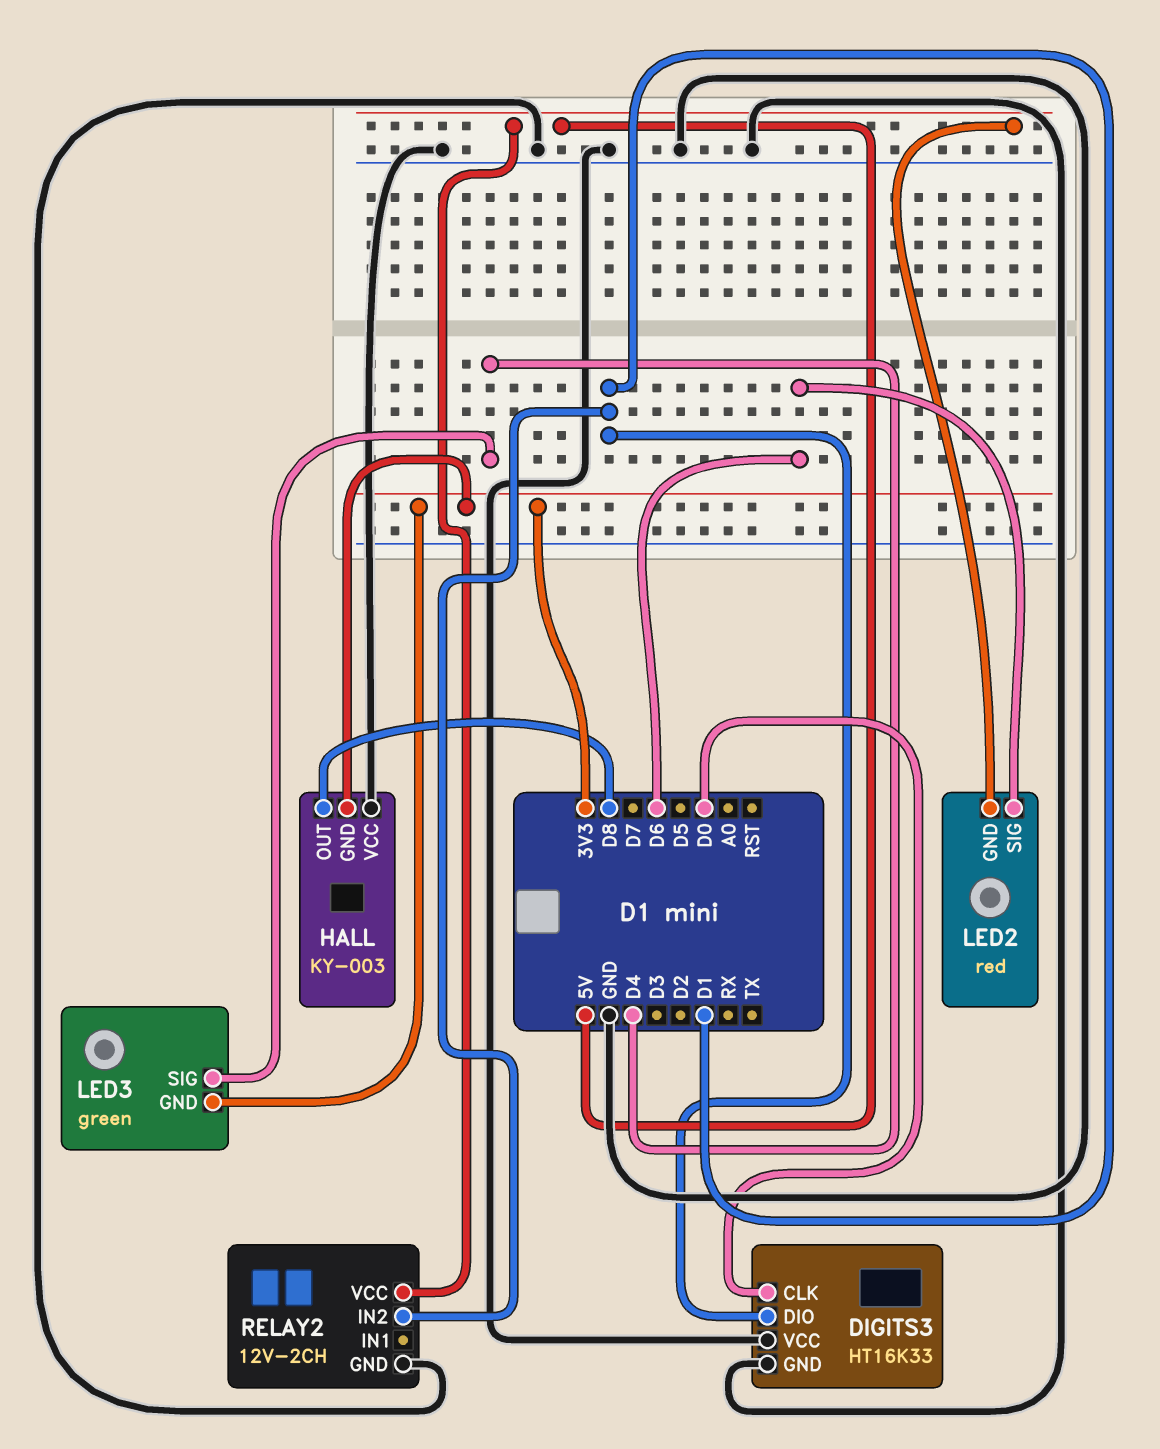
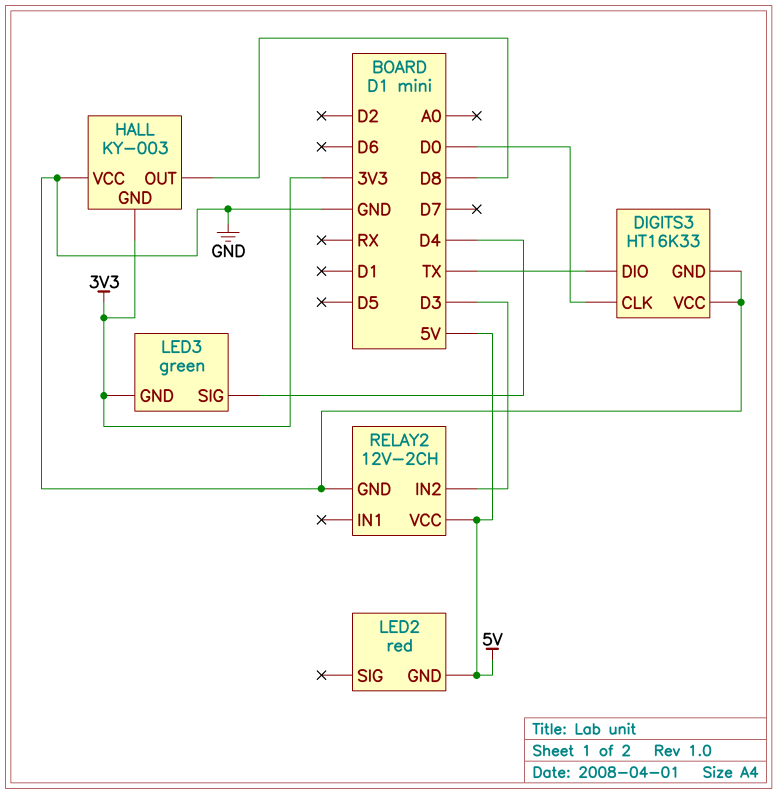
DIGITS3 pin DIO: D1 -> TX
LED2 pin SIG: D6 -> none
RELAY2 pin IN2: D1 -> D3

